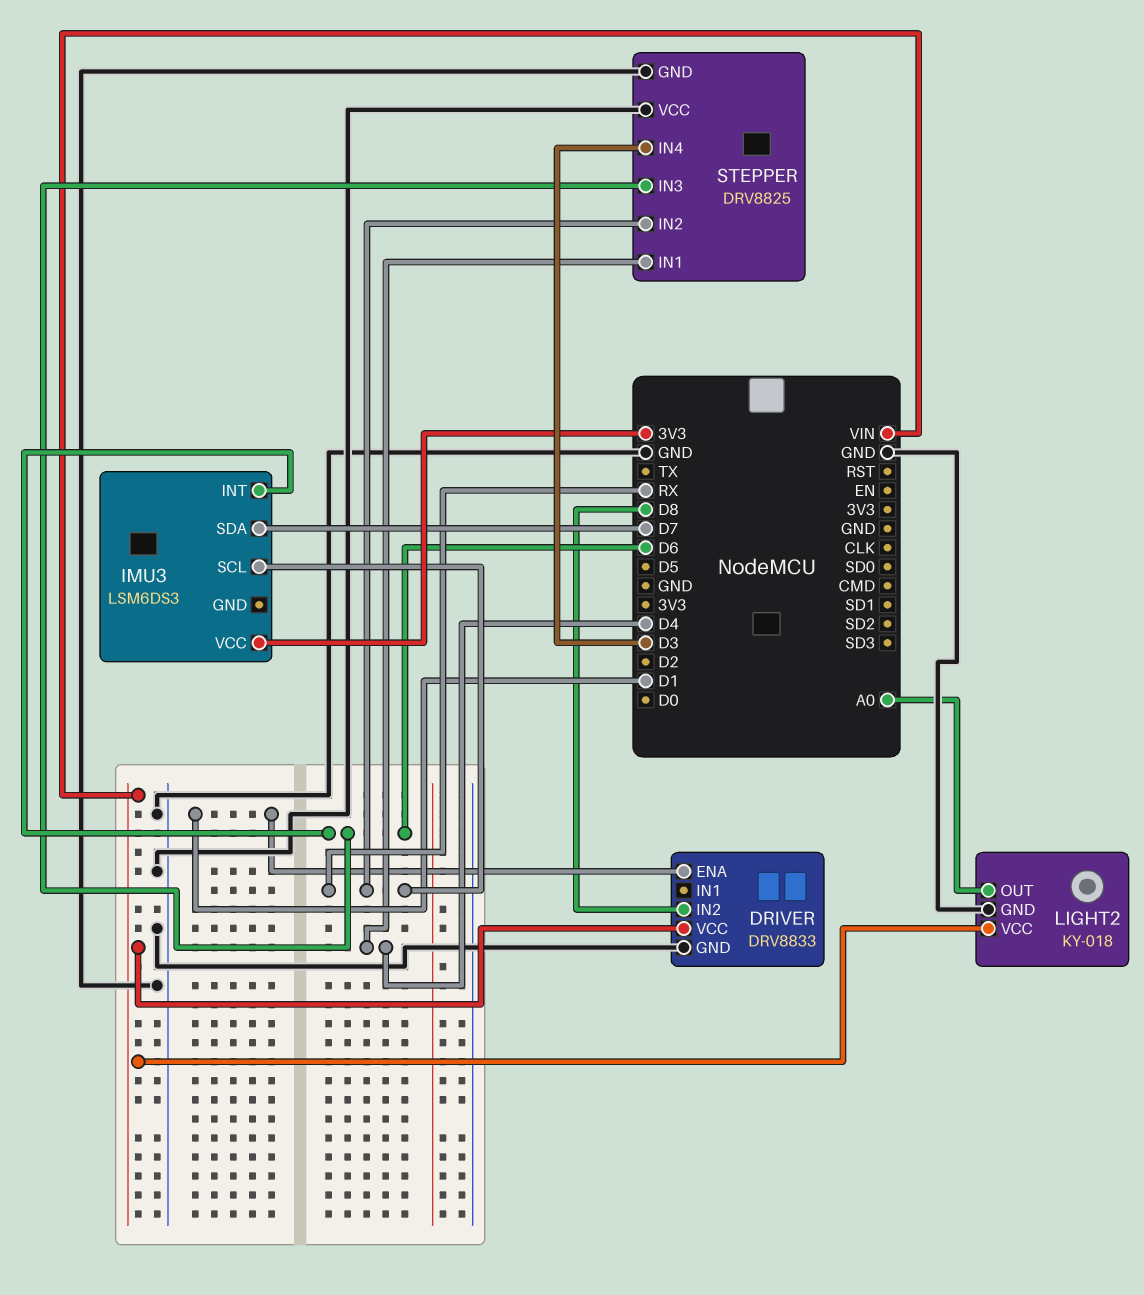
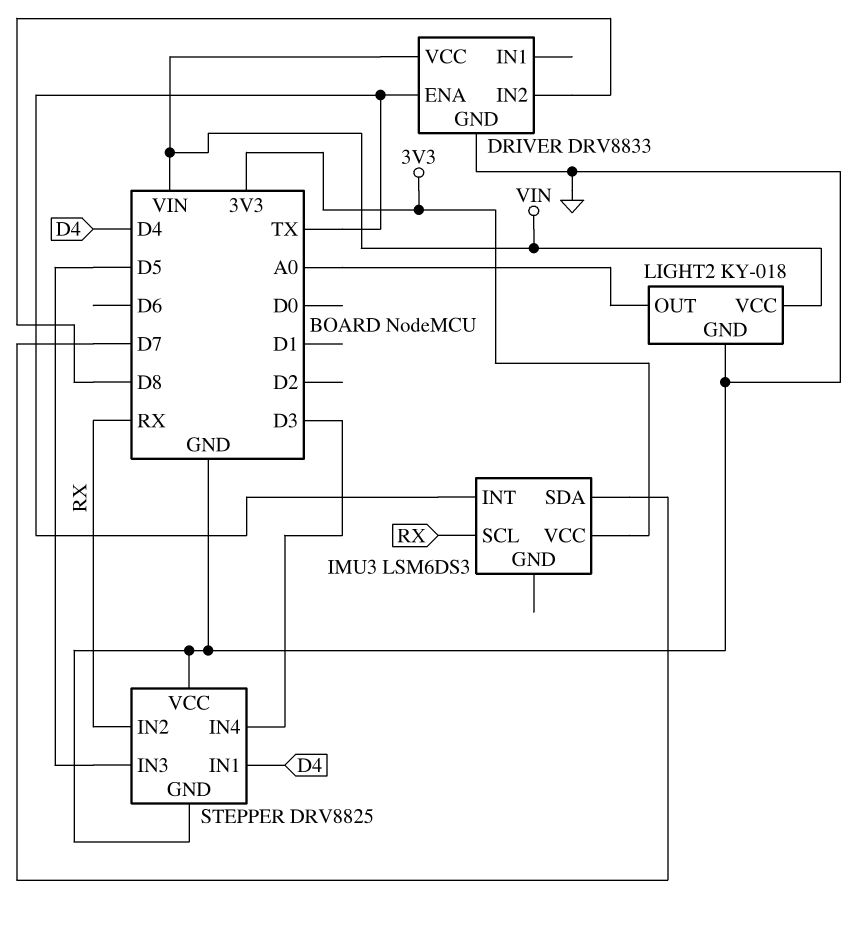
DRIVER pin ENA: D1 -> TX
IMU3 pin INT: D6 -> TX
STEPPER pin IN3: D6 -> D5

